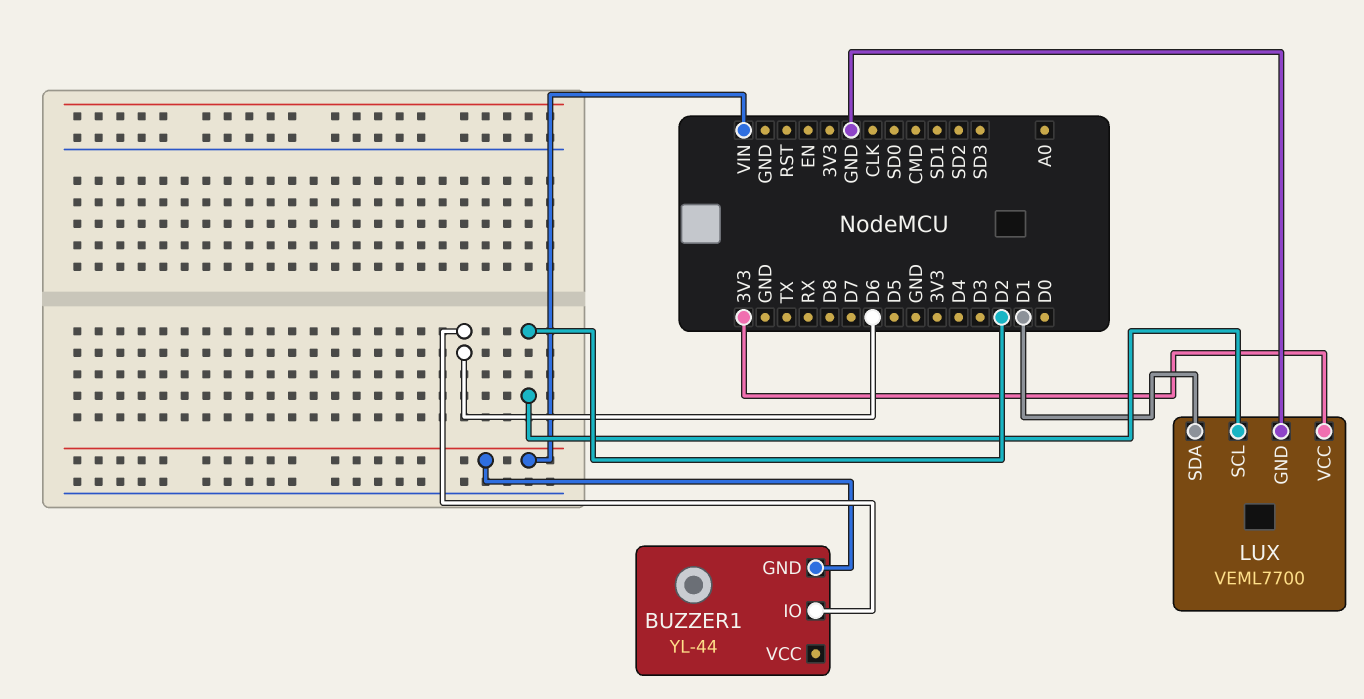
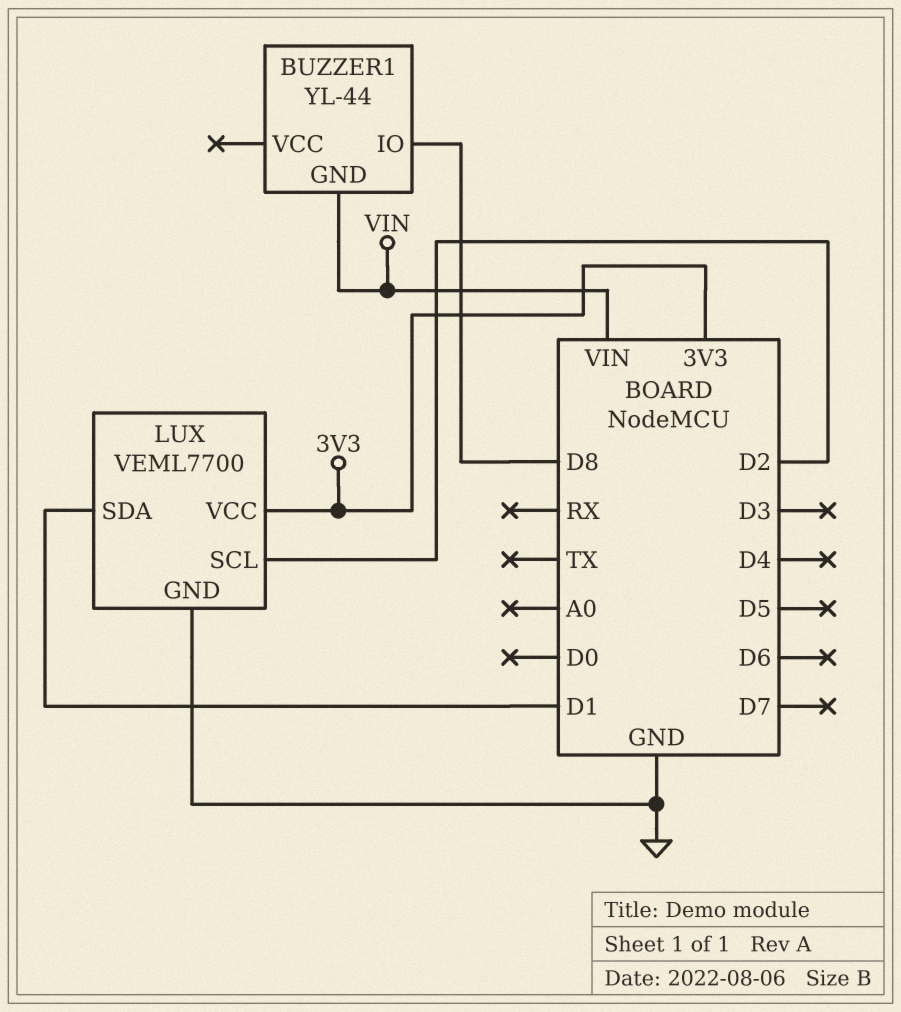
BUZZER1 pin IO: D6 -> D8

